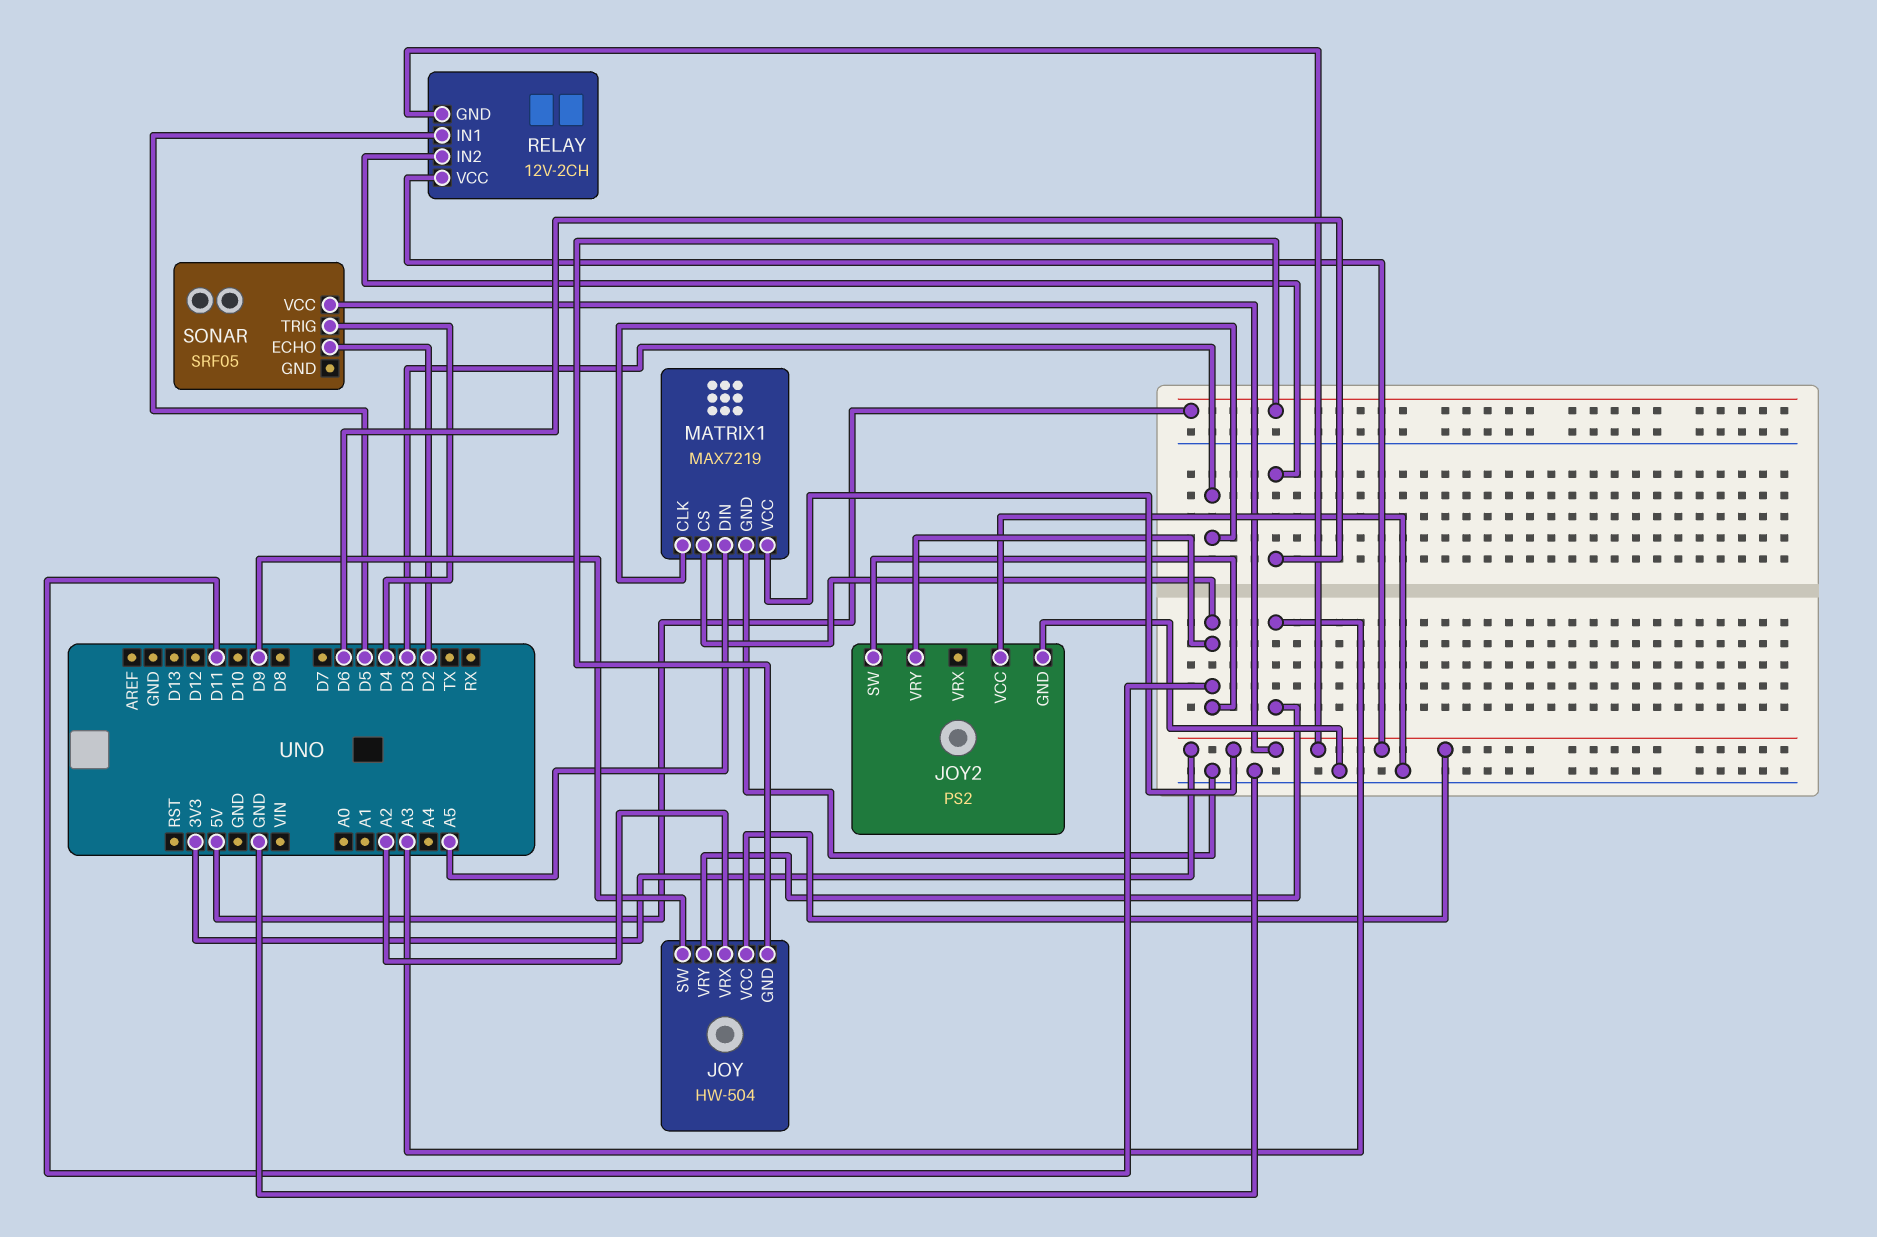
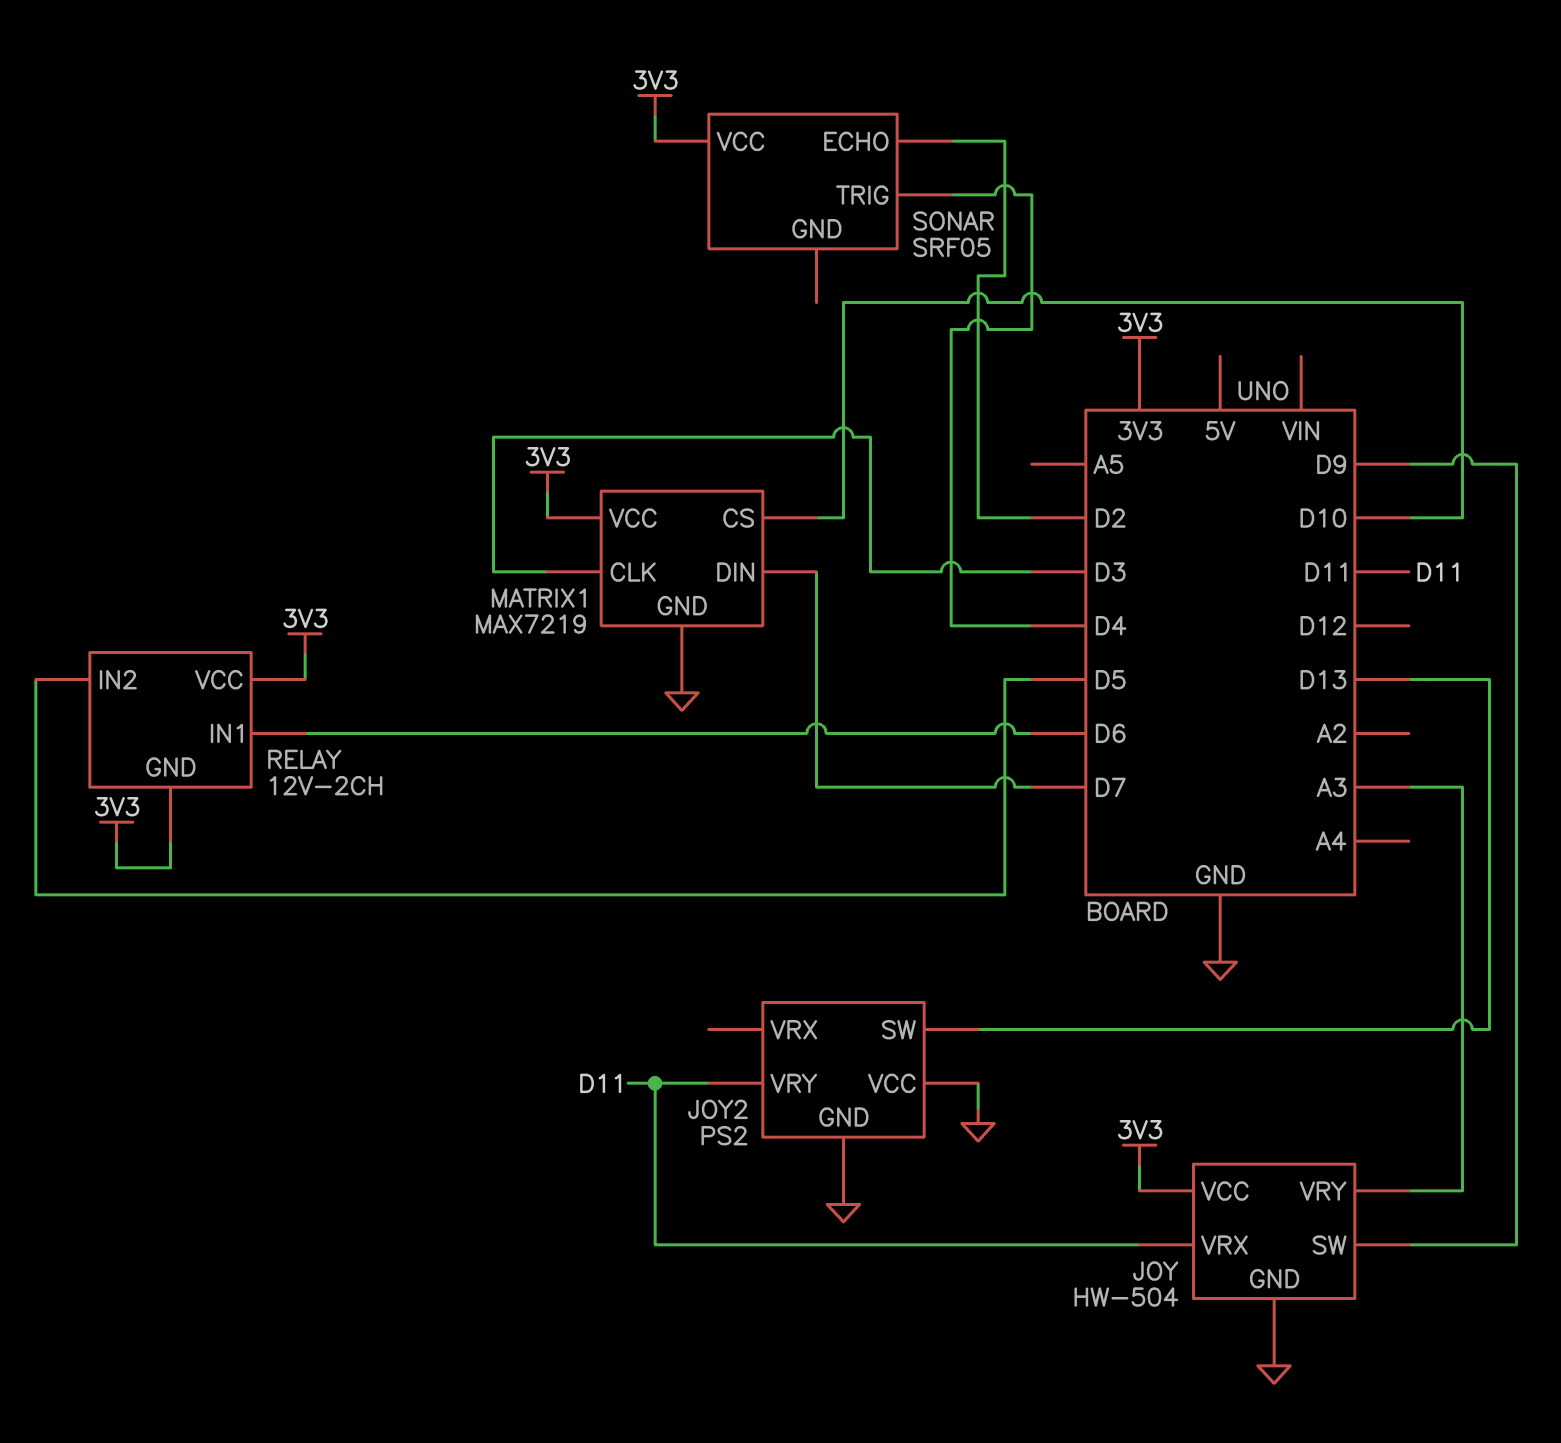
JOY pin GND: 5V -> GND
JOY pin VRX: A2 -> D11
JOY2 pin SW: D11 -> D13
MATRIX1 pin CS: D11 -> D10
MATRIX1 pin DIN: A5 -> D7
RELAY pin IN1: D5 -> D6
RELAY pin IN2: D6 -> D5

